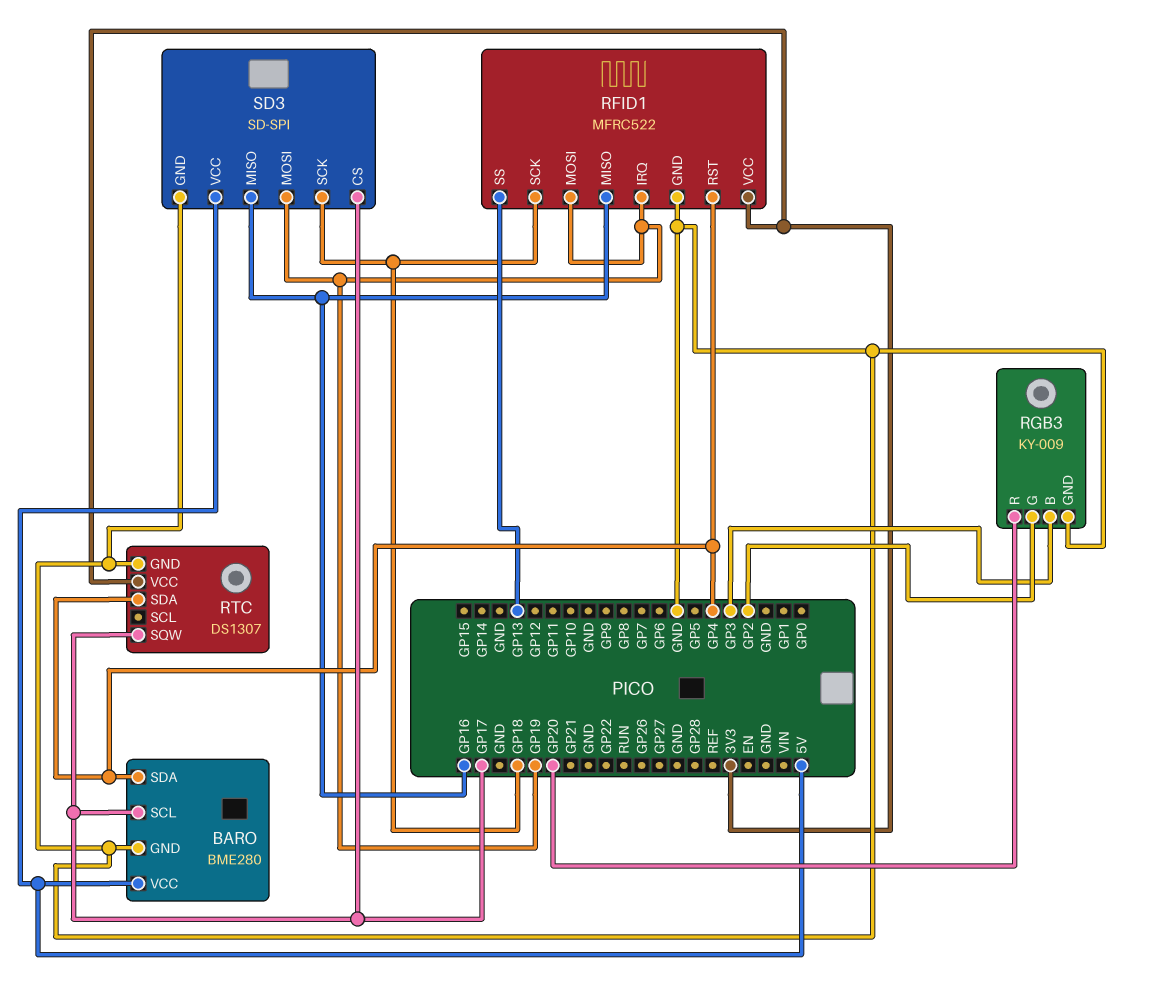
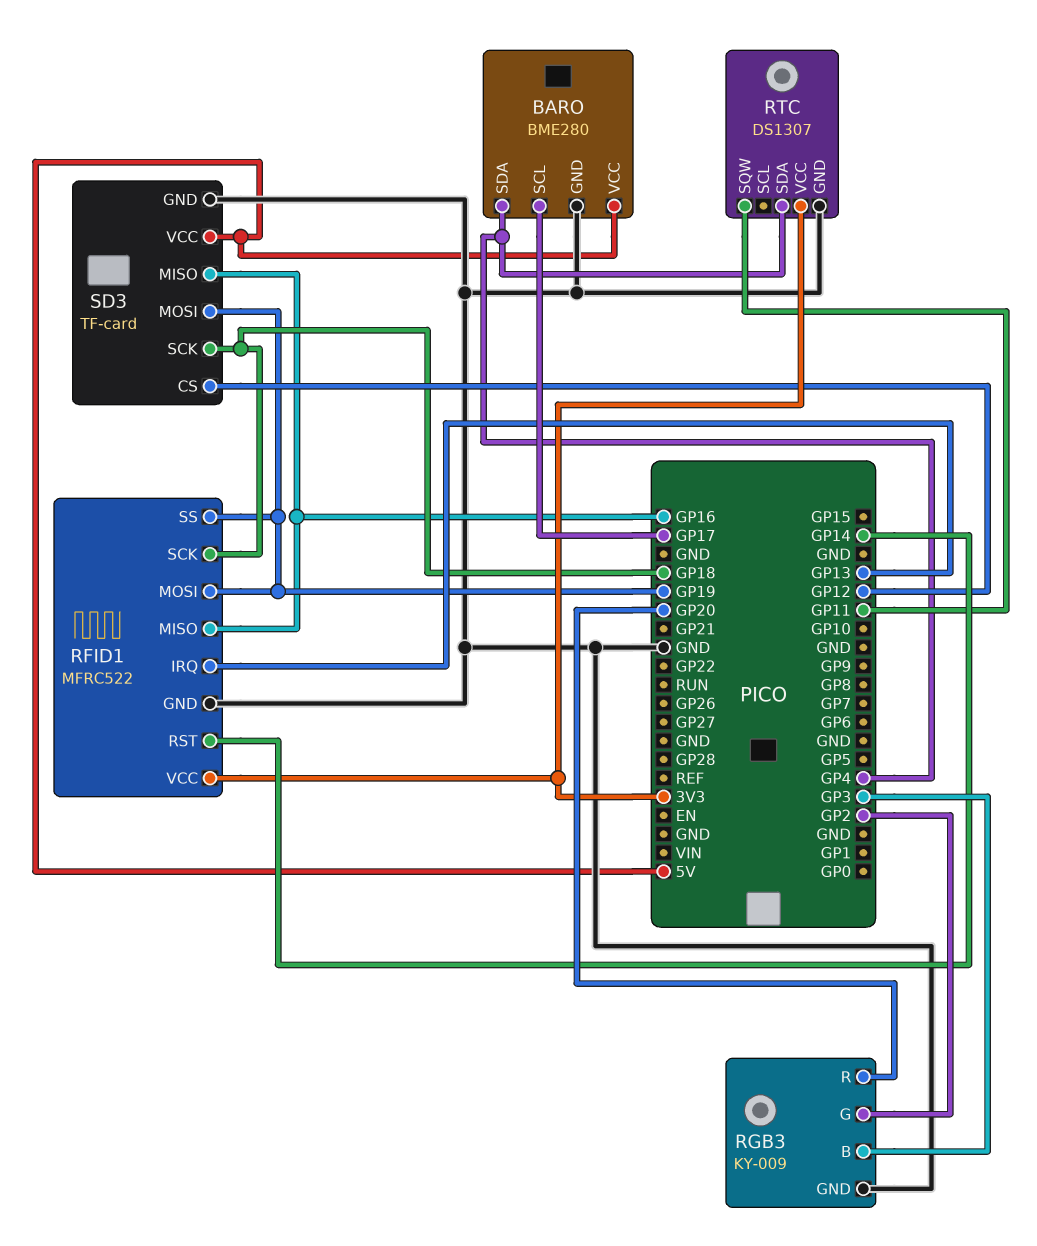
RFID1 pin IRQ: GP19 -> GP13
RFID1 pin RST: GP4 -> GP14
RFID1 pin SS: GP13 -> GP19
RTC pin SQW: GP17 -> GP11
SD3: SD-SPI -> TF-card
SD3 pin CS: GP17 -> GP12

